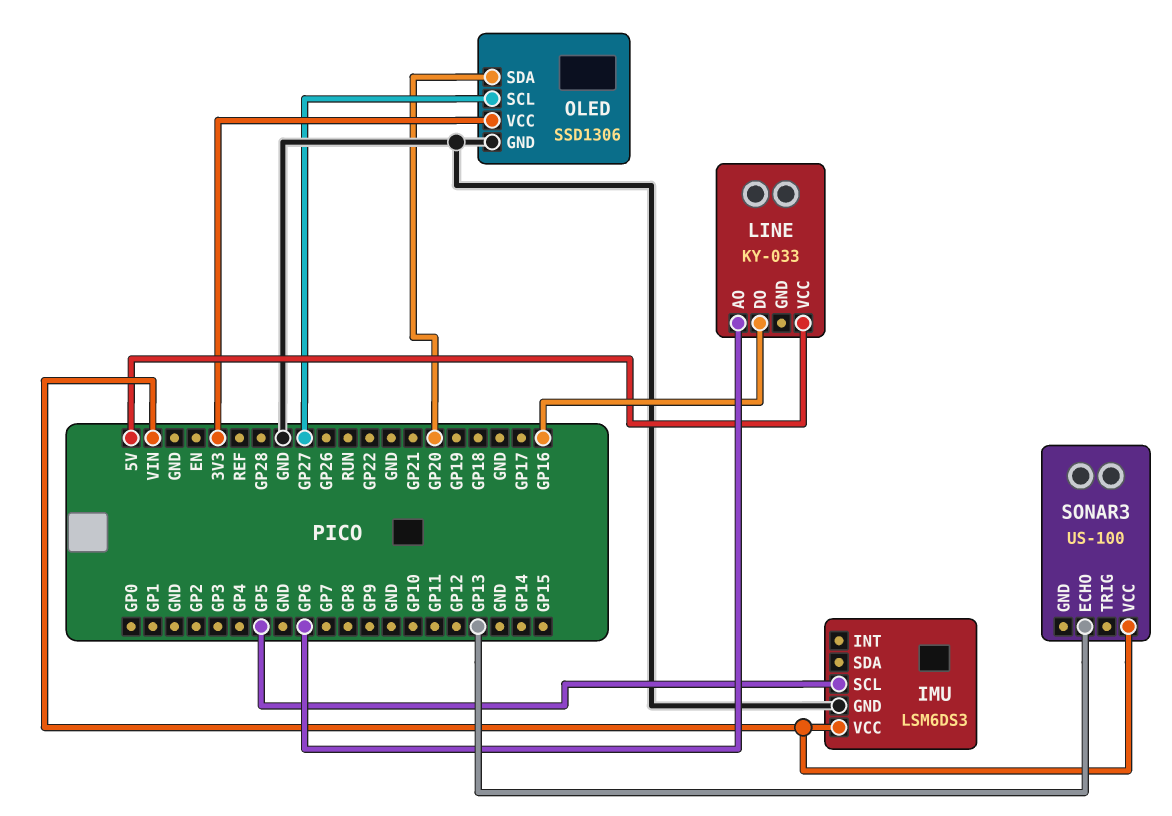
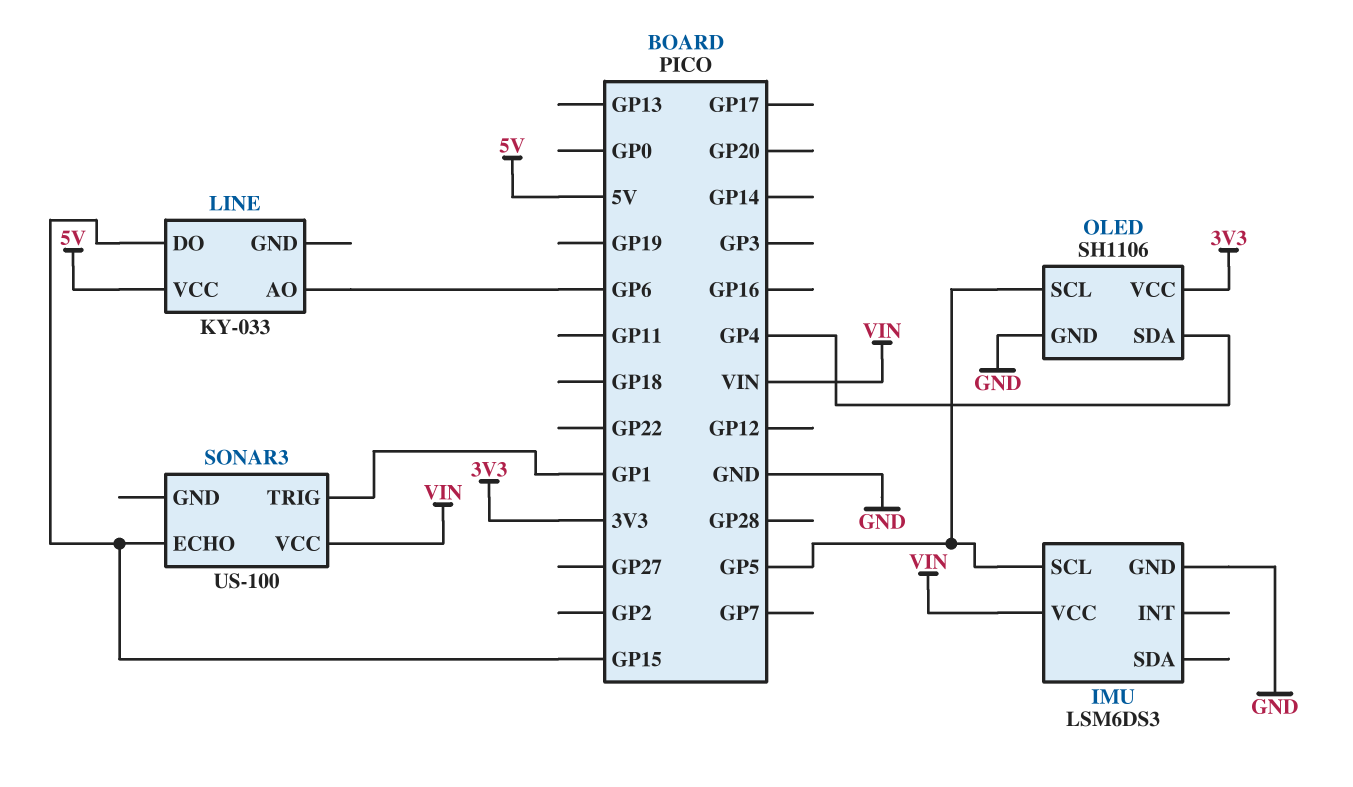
LINE pin DO: GP16 -> GP15
OLED: SSD1306 -> SH1106
OLED pin SCL: GP27 -> GP5
OLED pin SDA: GP20 -> GP4
SONAR3 pin ECHO: GP13 -> GP15
SONAR3 pin TRIG: none -> GP1

